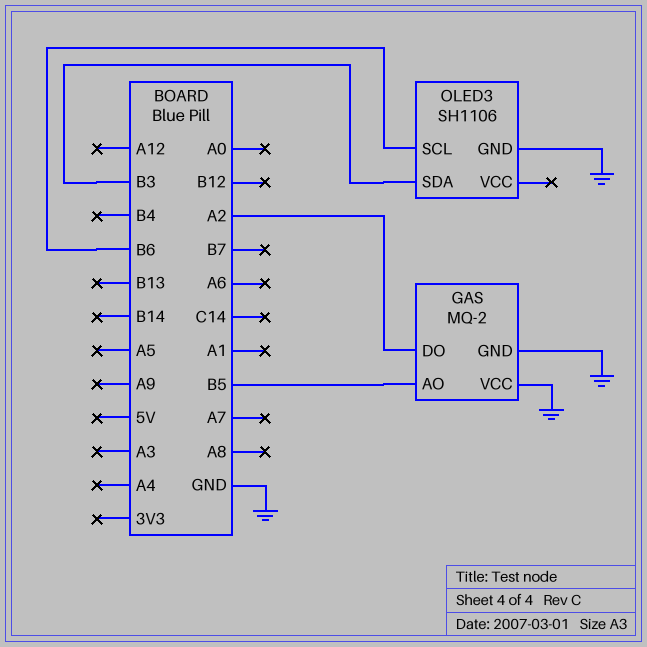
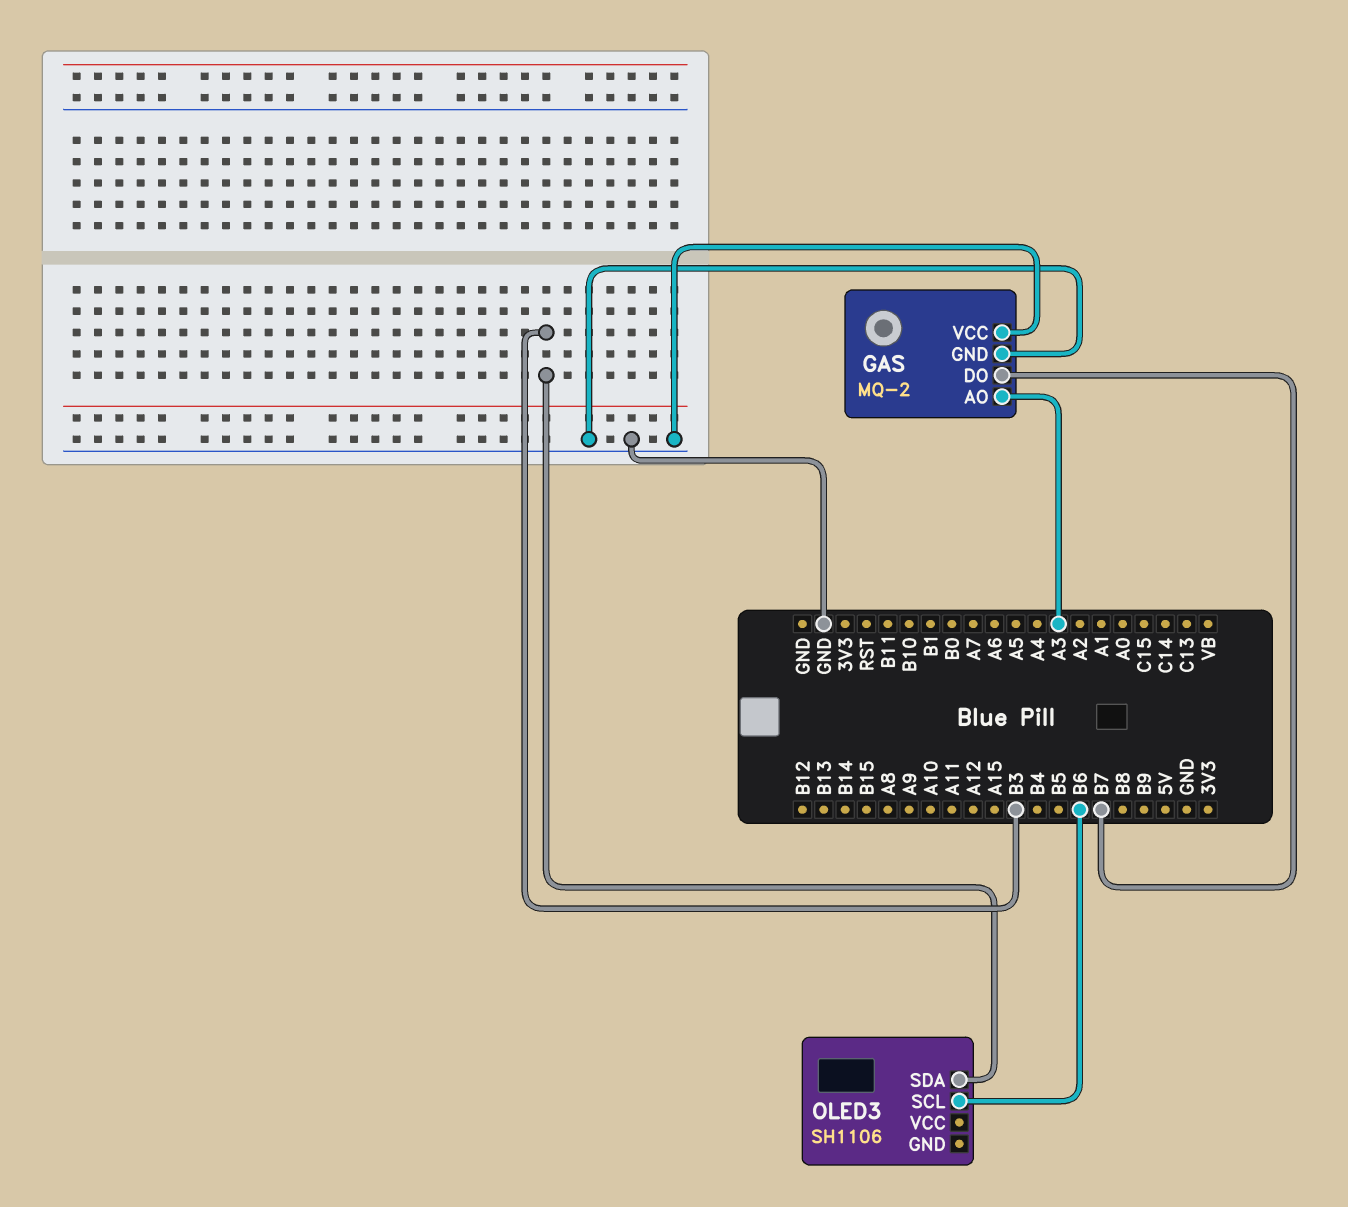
GAS pin AO: B5 -> A3
GAS pin DO: A2 -> B7
OLED3 pin GND: GND -> none

